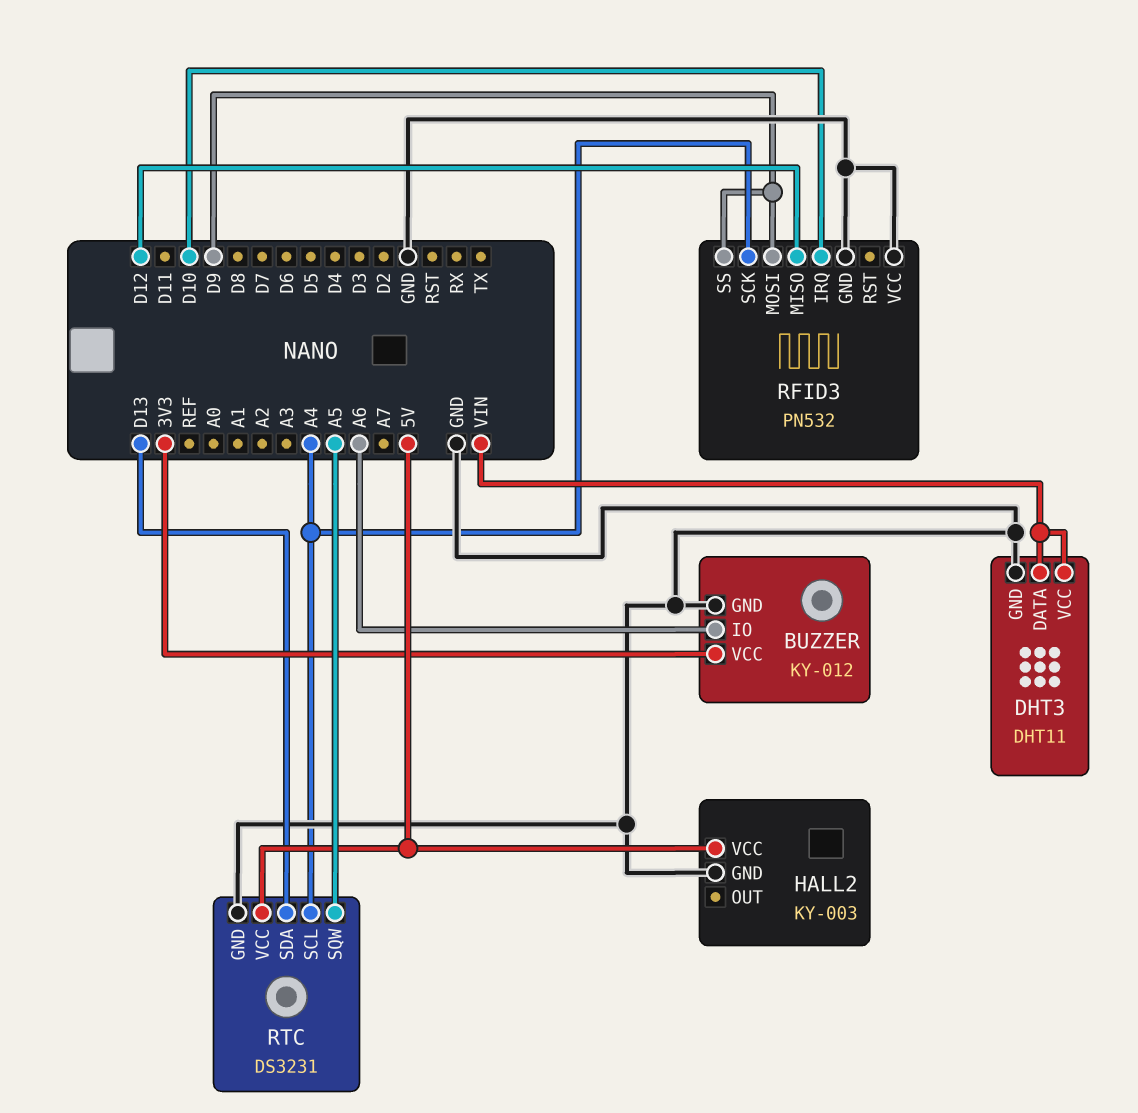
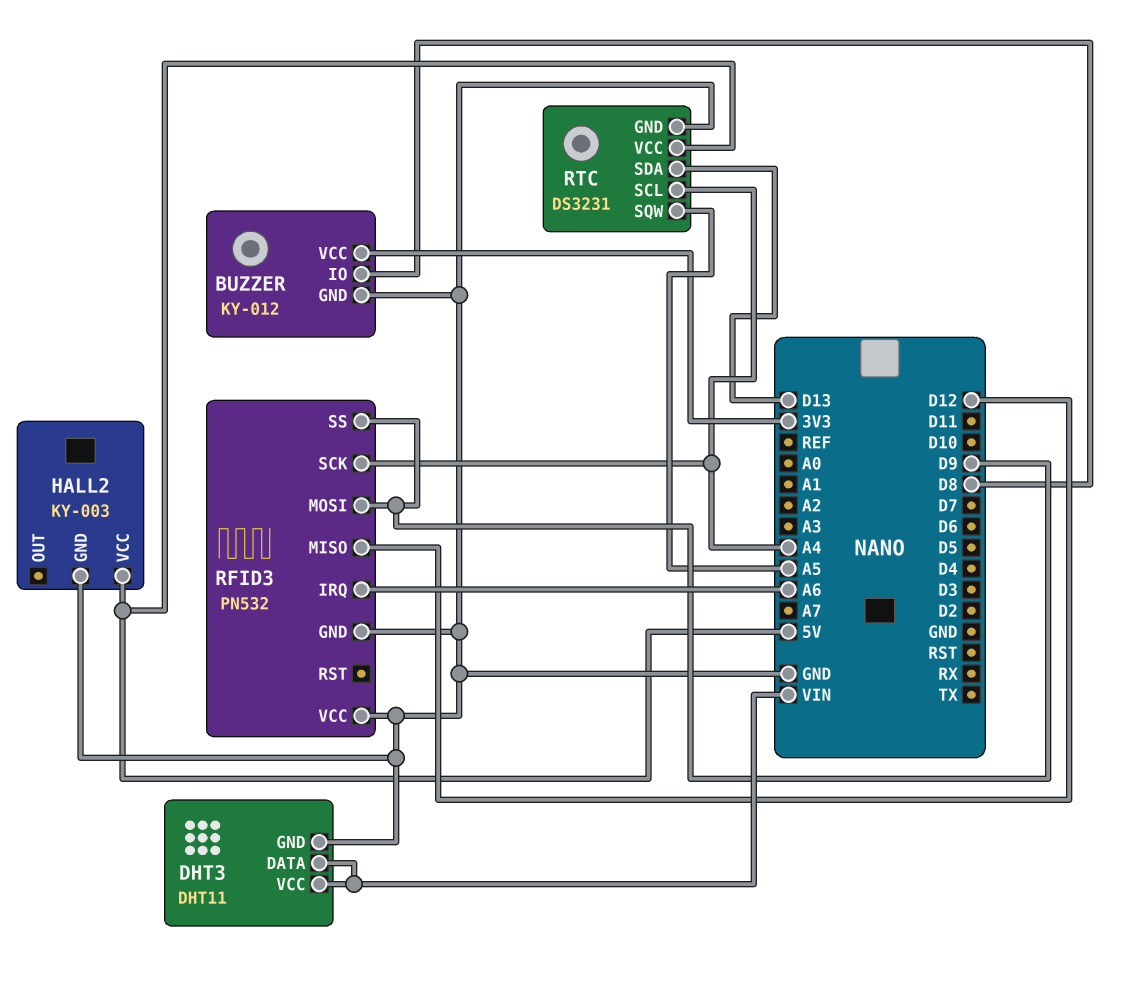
BUZZER pin IO: A6 -> D8
RFID3 pin IRQ: D10 -> A6

